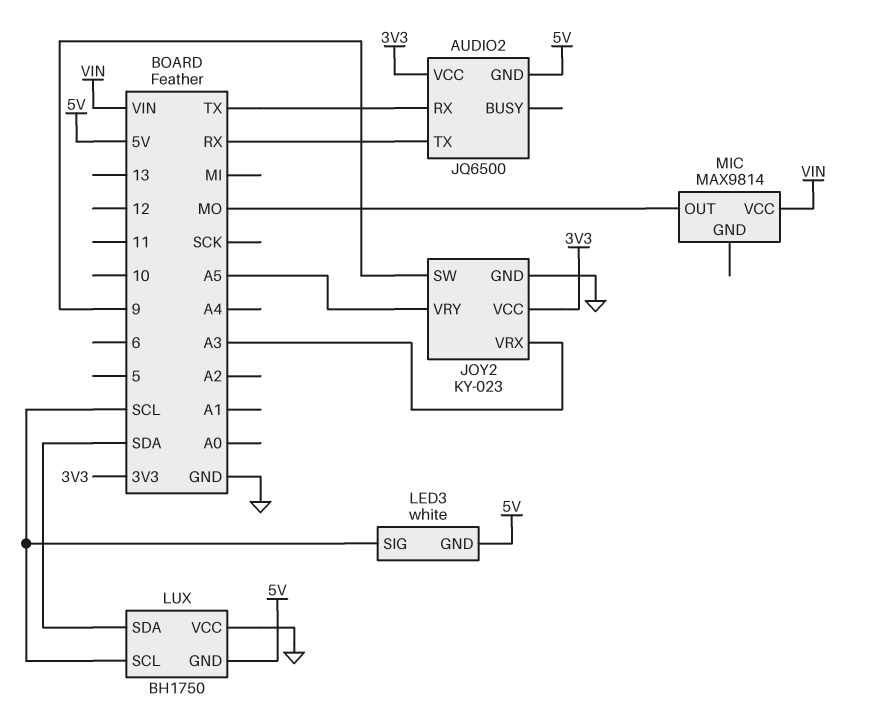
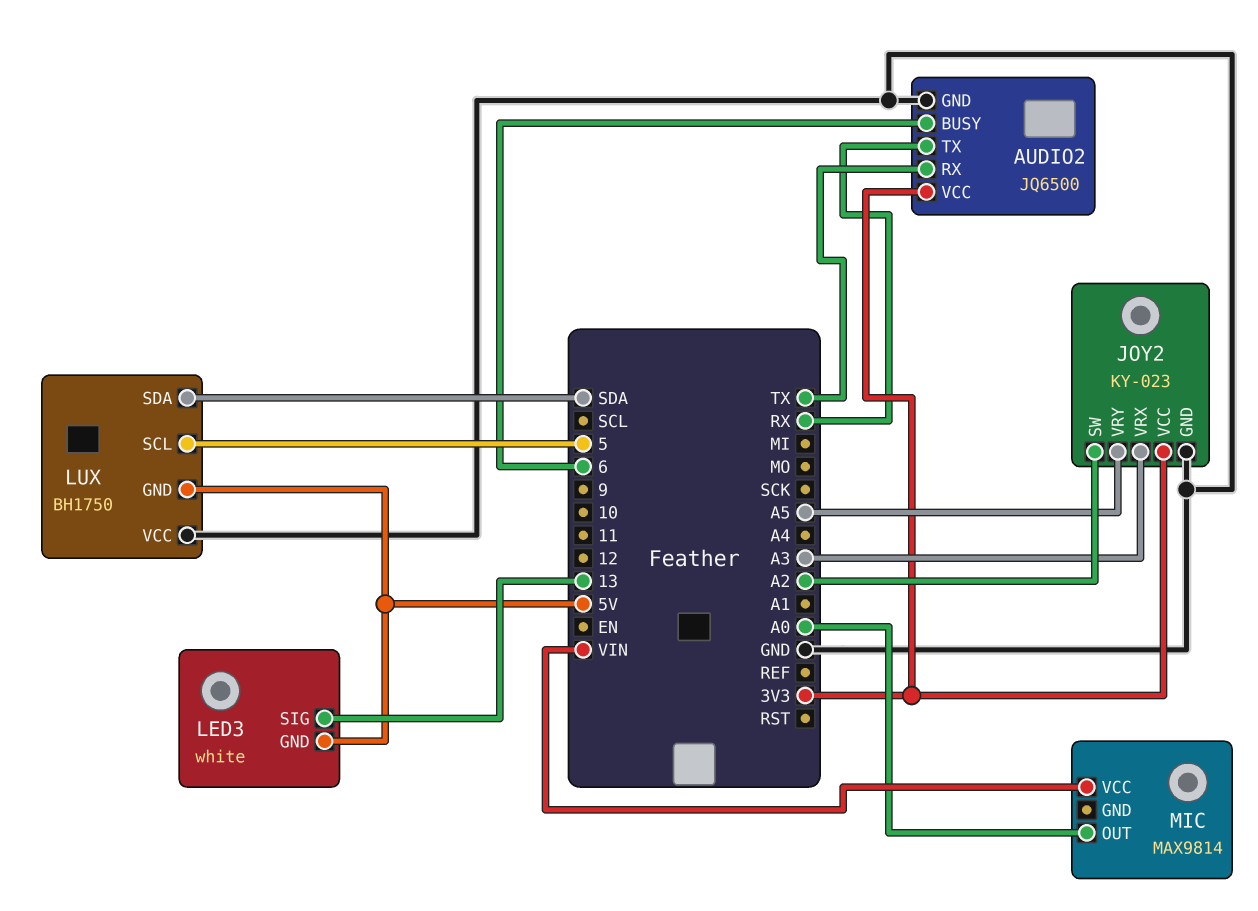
AUDIO2 pin BUSY: none -> 6
AUDIO2 pin GND: 5V -> GND
JOY2 pin SW: 9 -> A2
LED3 pin SIG: SCL -> 13
LUX pin SCL: SCL -> 5
MIC pin OUT: MO -> A0

